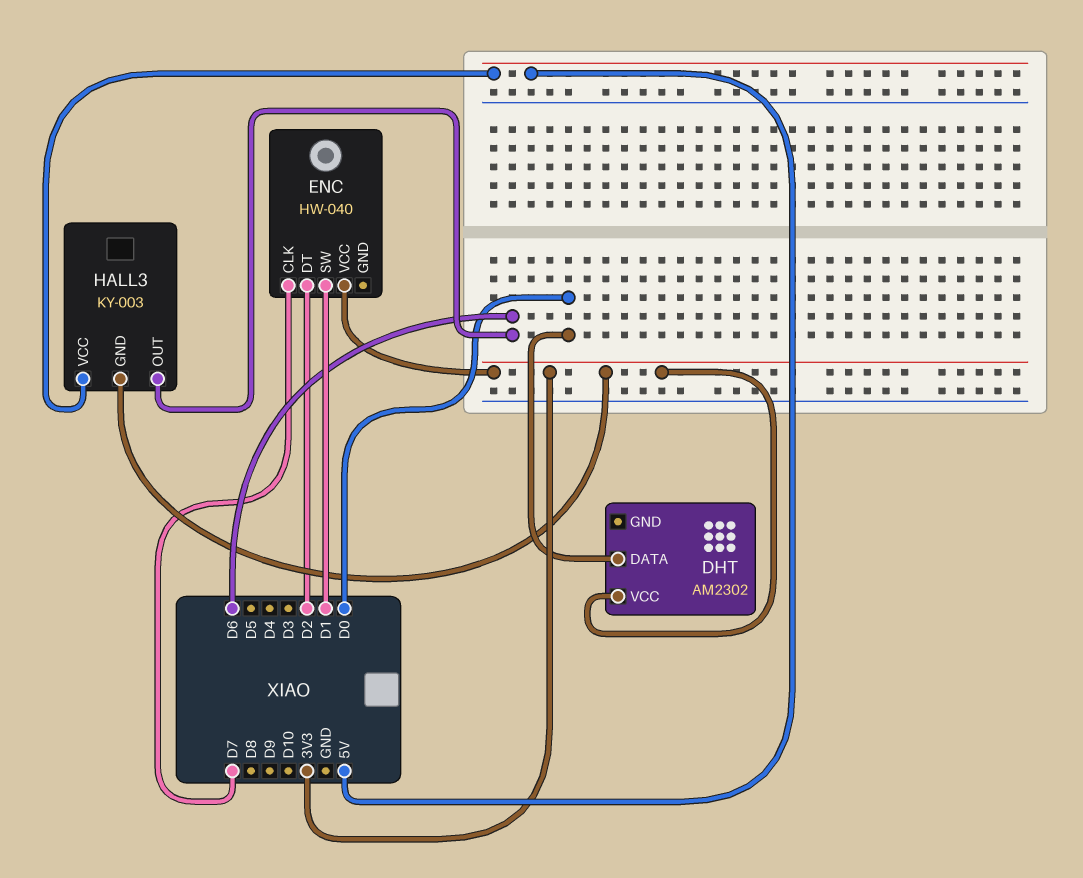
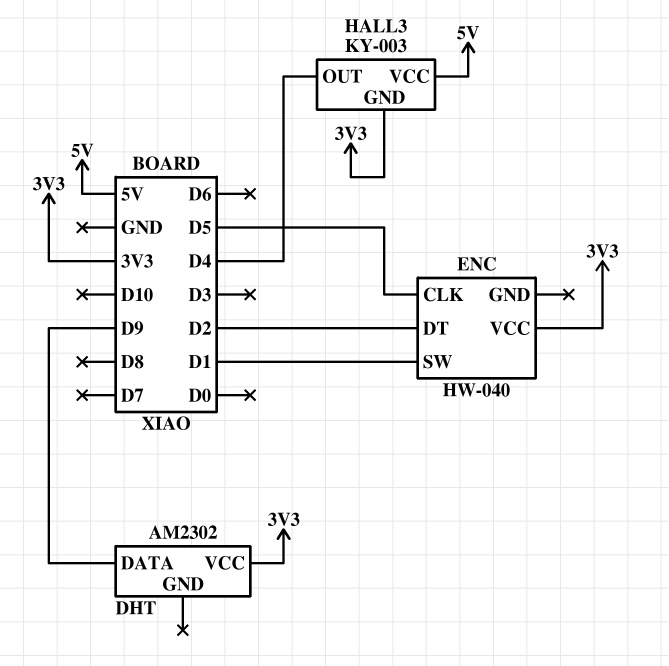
DHT pin DATA: D0 -> D9
ENC pin CLK: D7 -> D5
HALL3 pin OUT: D6 -> D4

